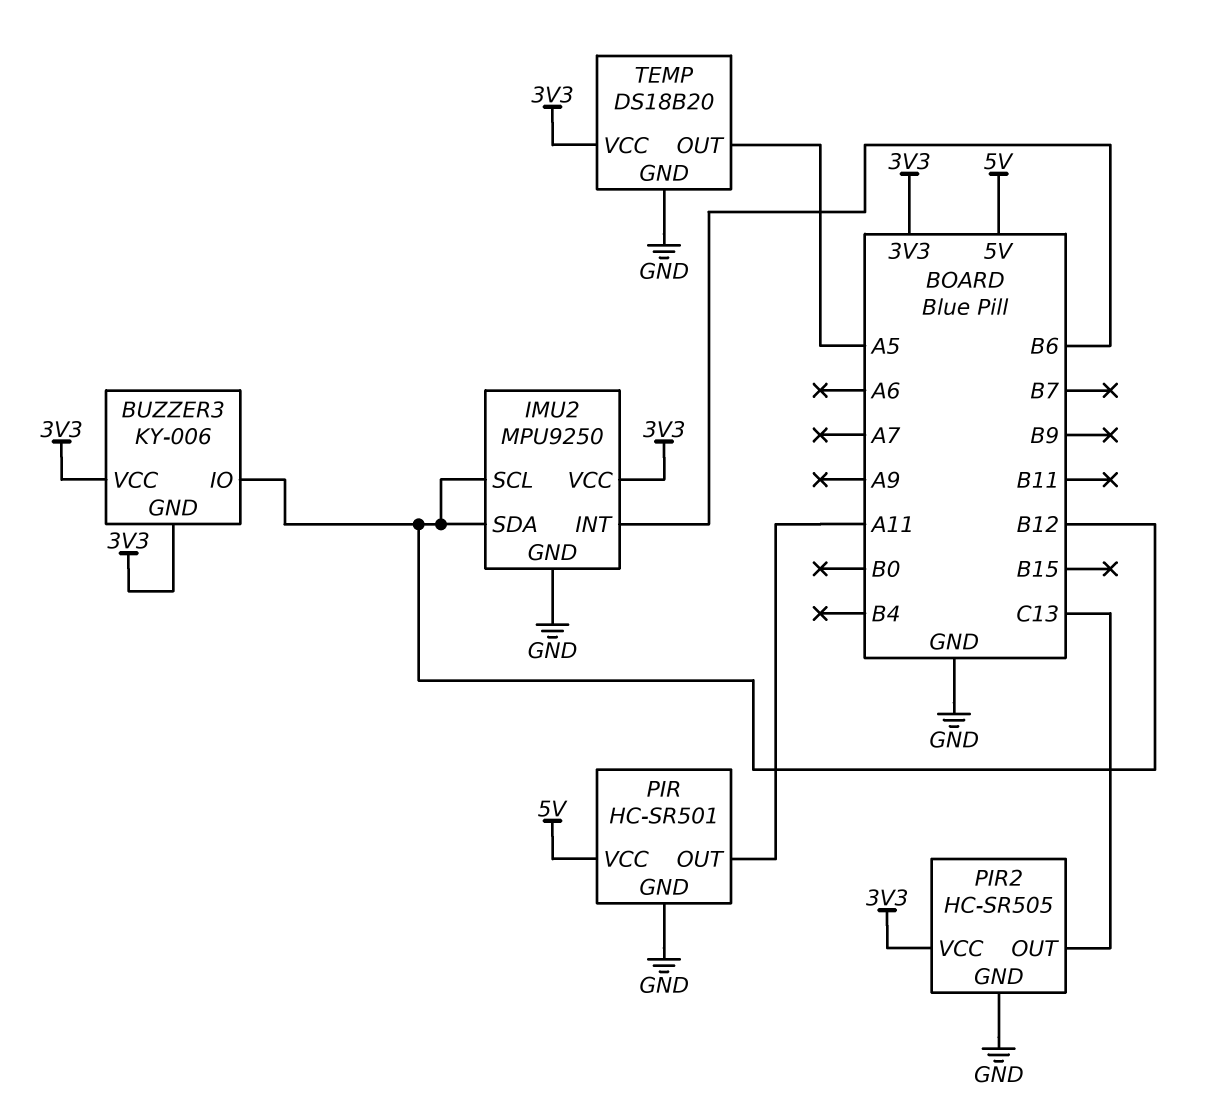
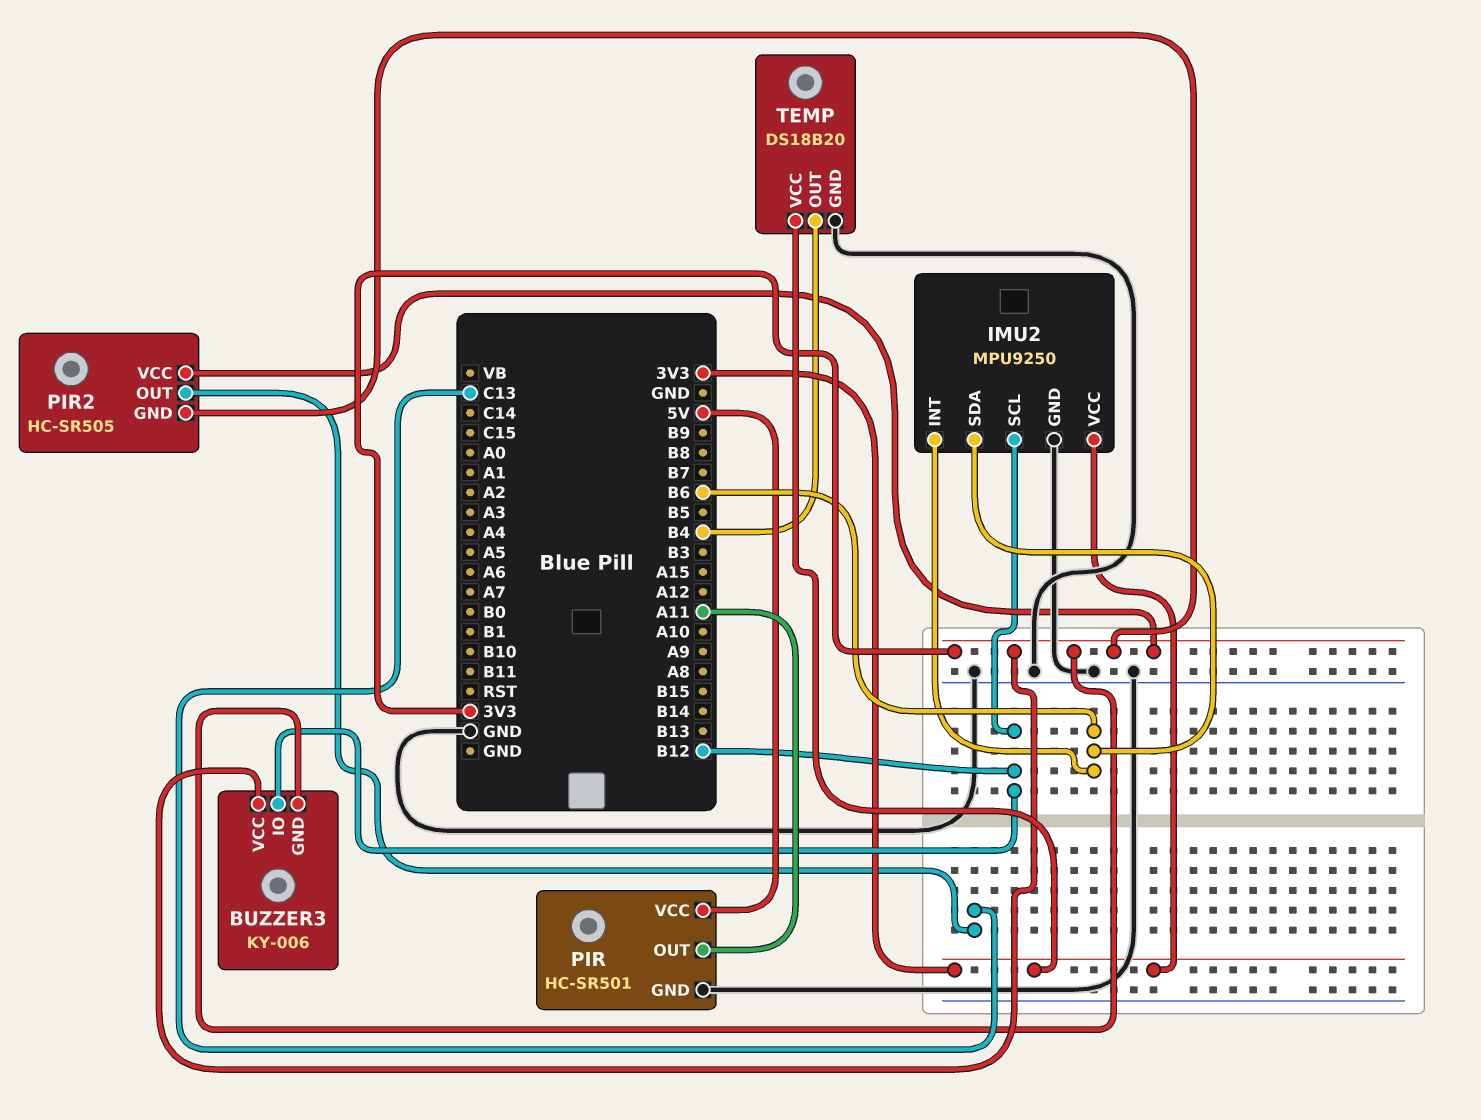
IMU2 pin SDA: B12 -> B6
PIR2 pin GND: GND -> 3V3
TEMP pin OUT: A5 -> B4

